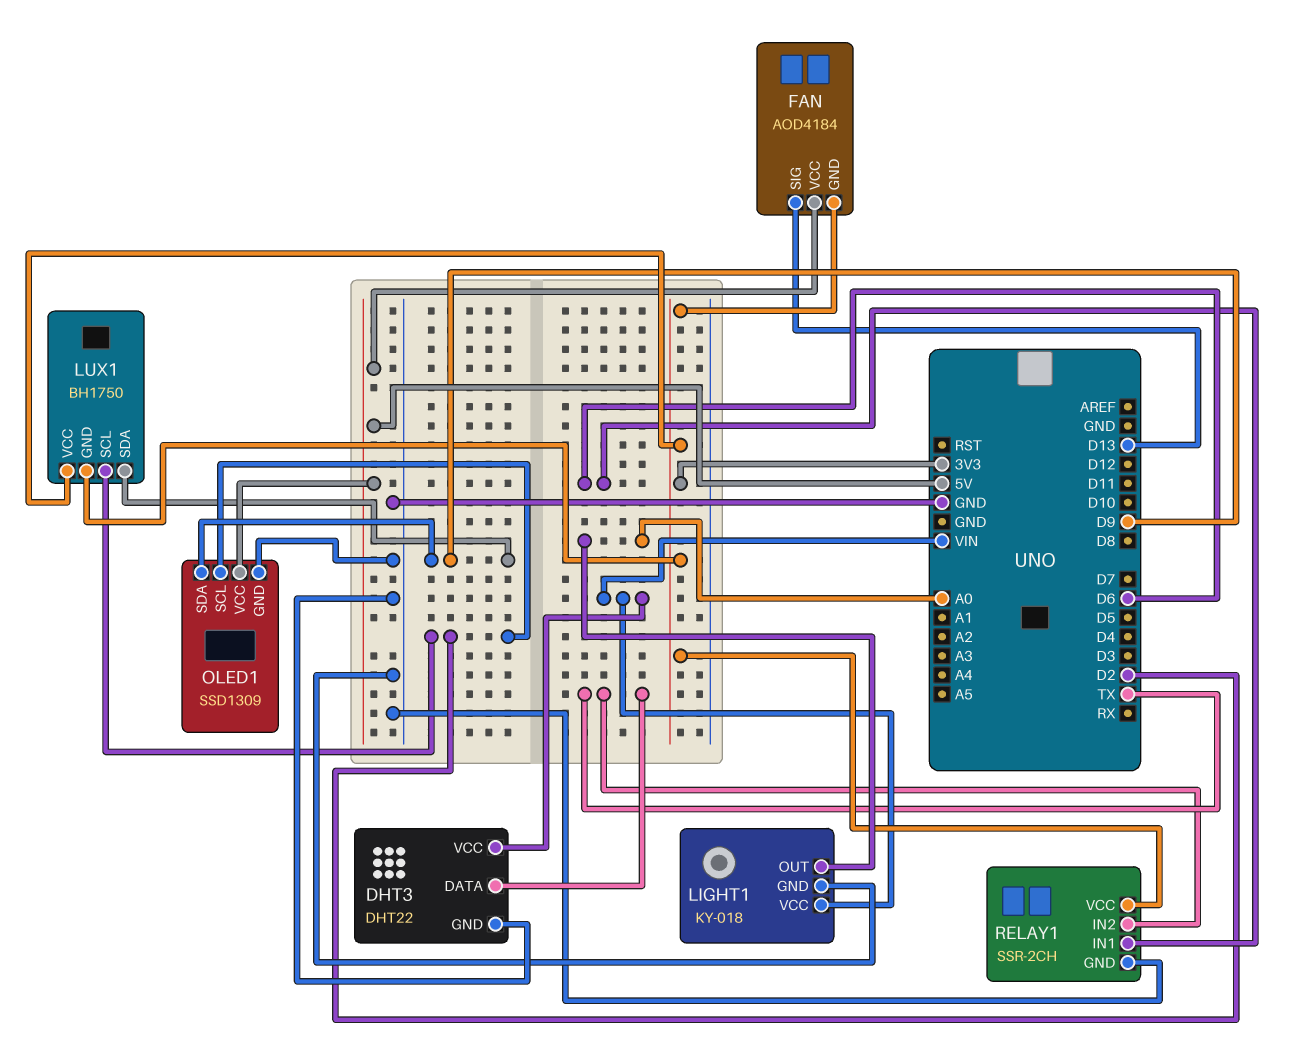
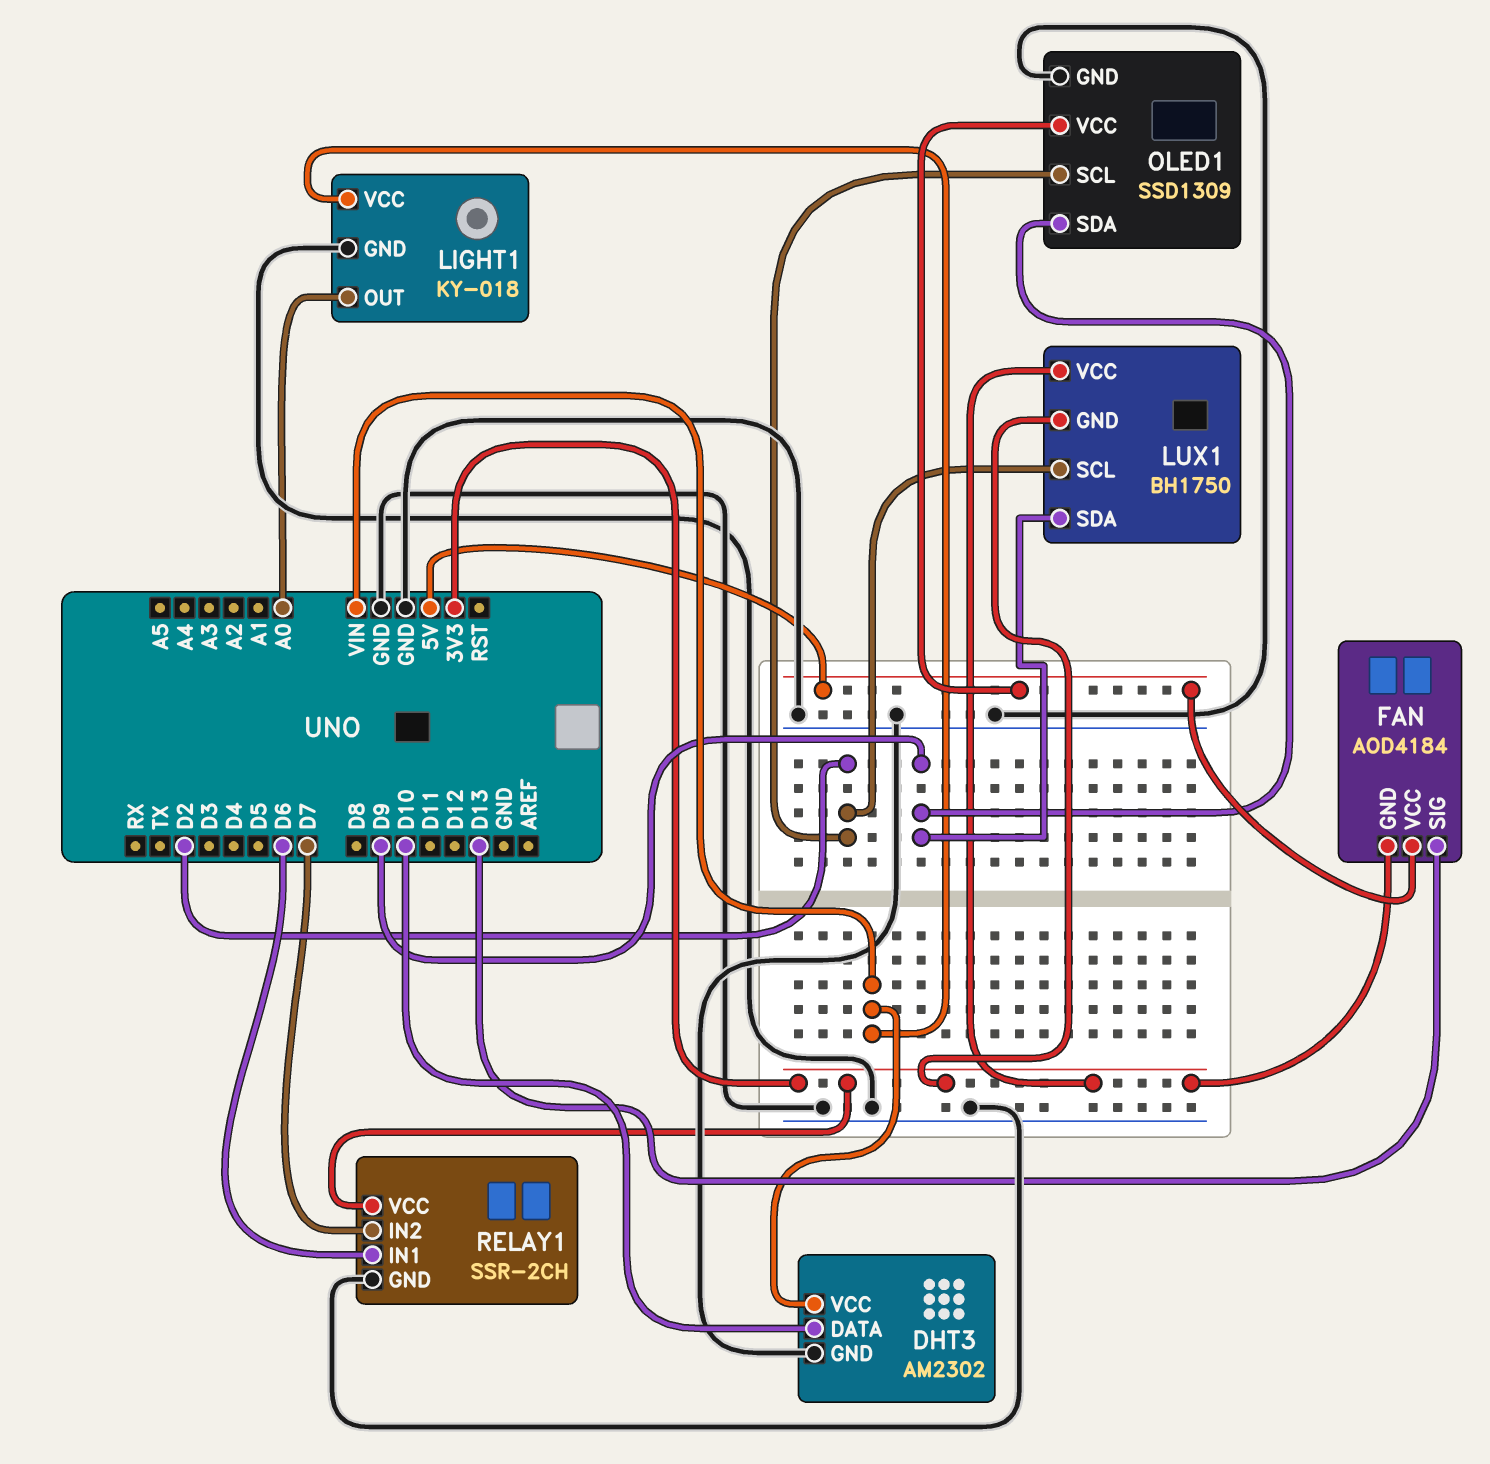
DHT3: DHT22 -> AM2302
DHT3 pin DATA: TX -> D10
RELAY1 pin IN2: TX -> D7

